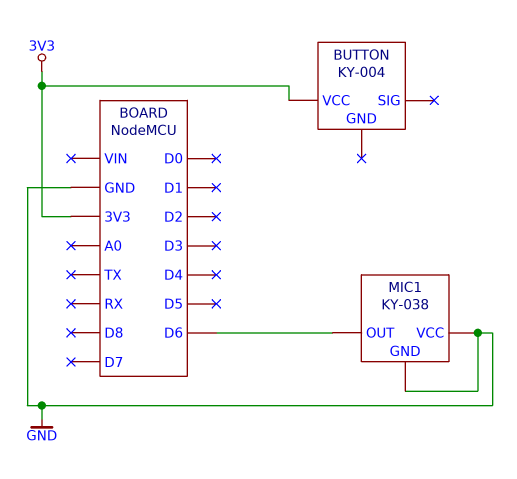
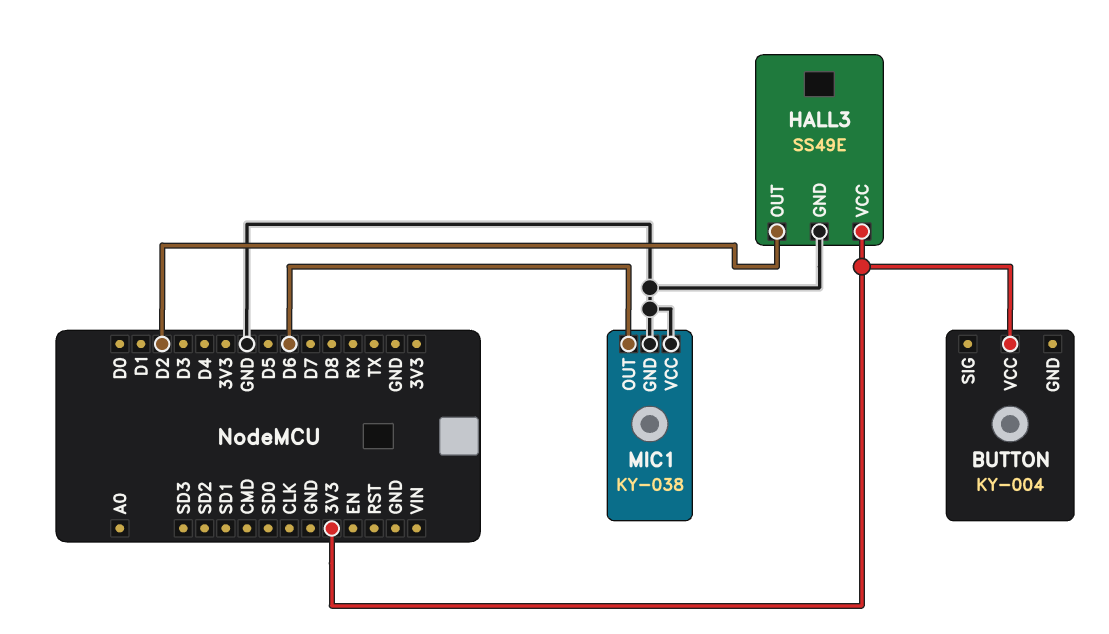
HALL3: none -> SS49E
HALL3 pin GND: none -> GND
HALL3 pin OUT: none -> D2
HALL3 pin VCC: none -> 3V3

